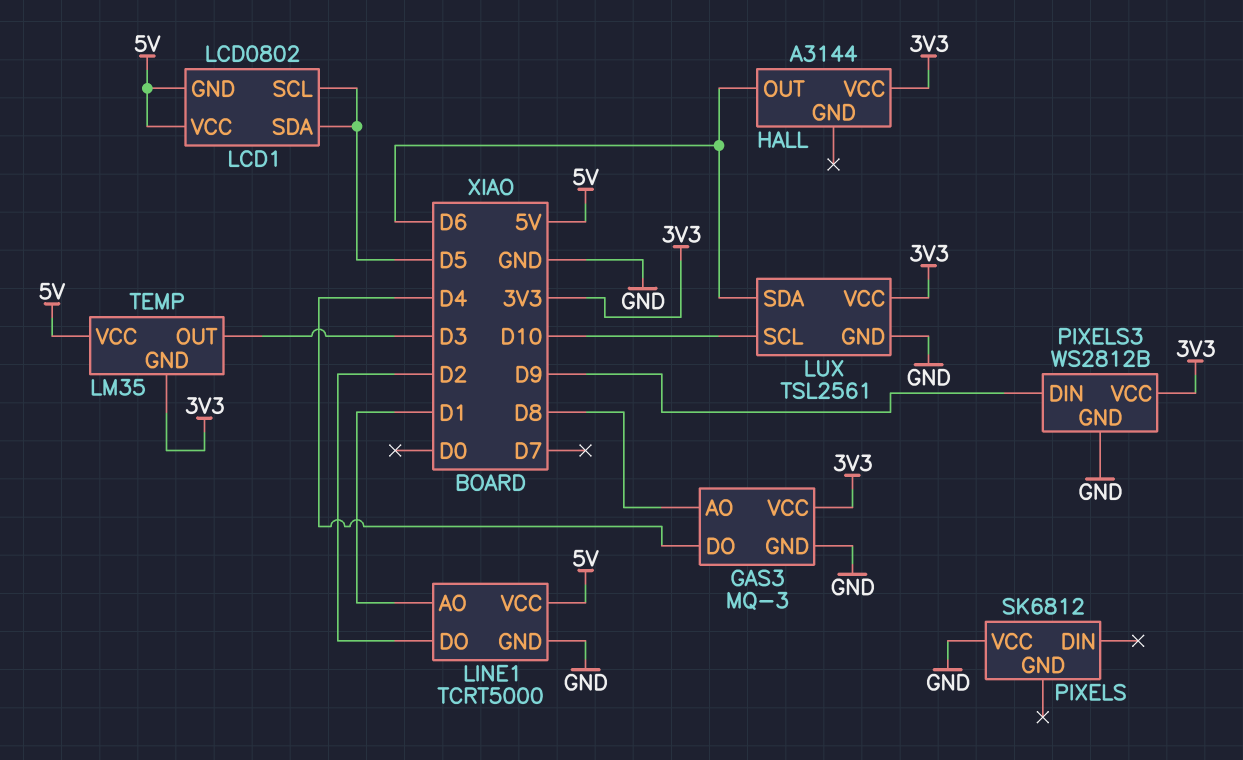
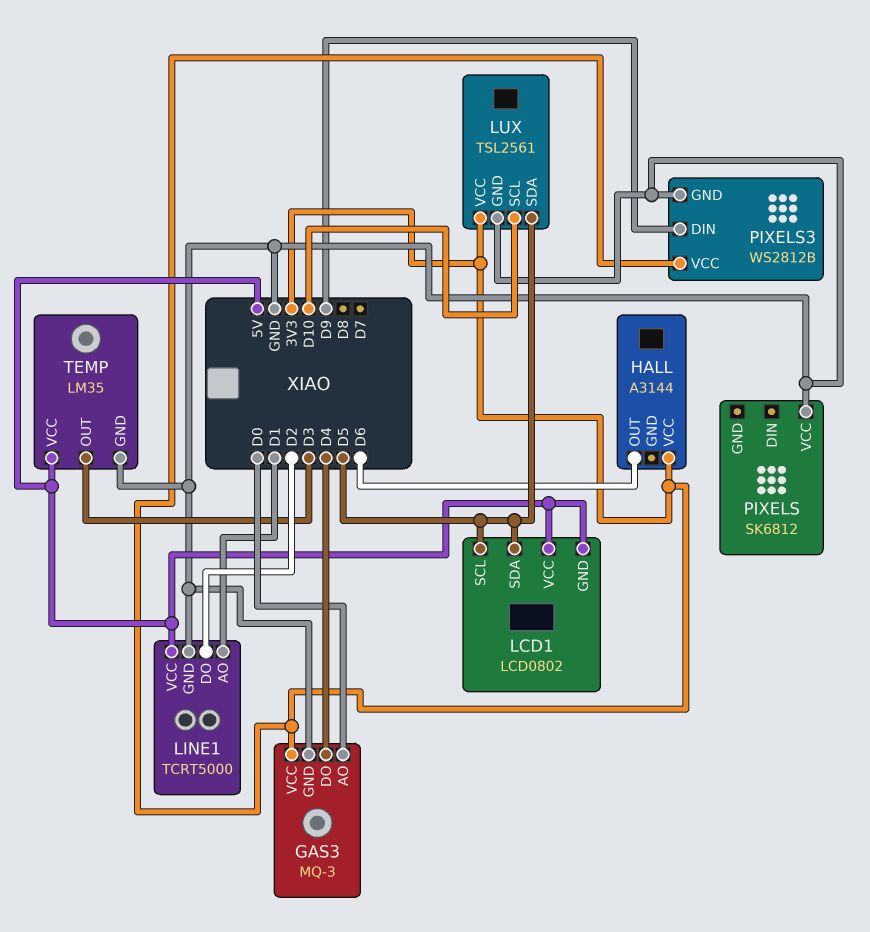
GAS3 pin AO: D8 -> D0
LUX pin SDA: D6 -> D5
TEMP pin GND: 3V3 -> GND

